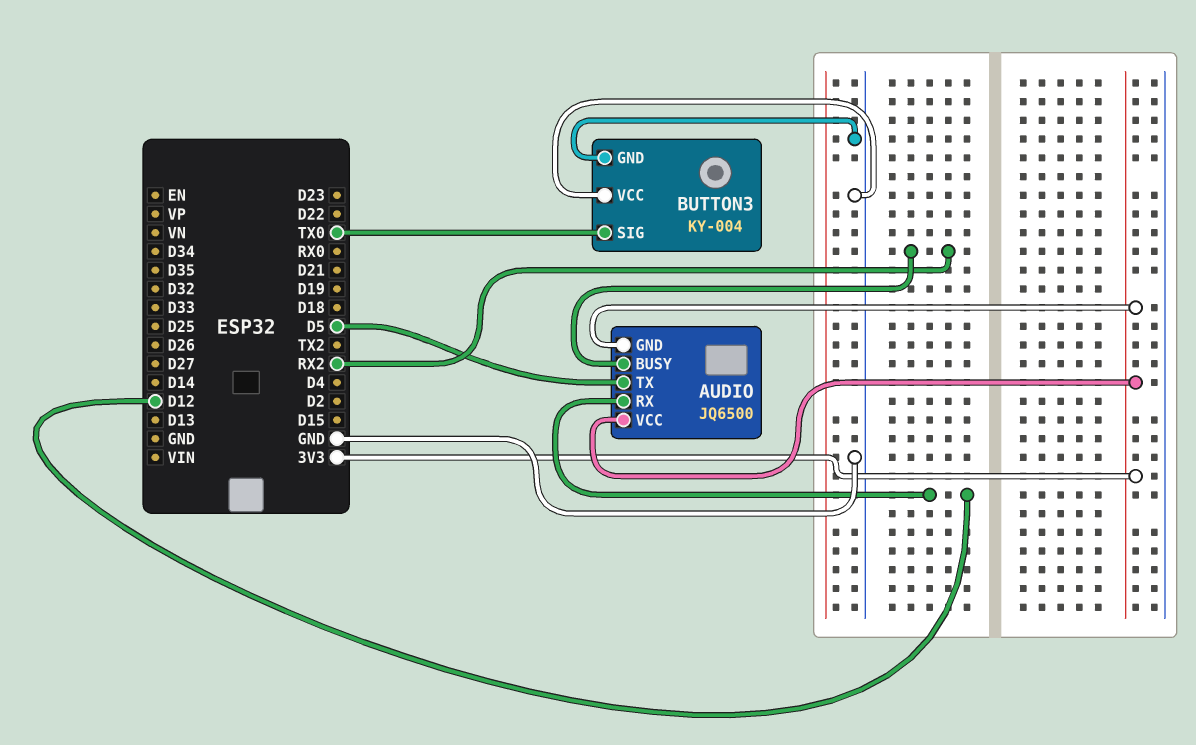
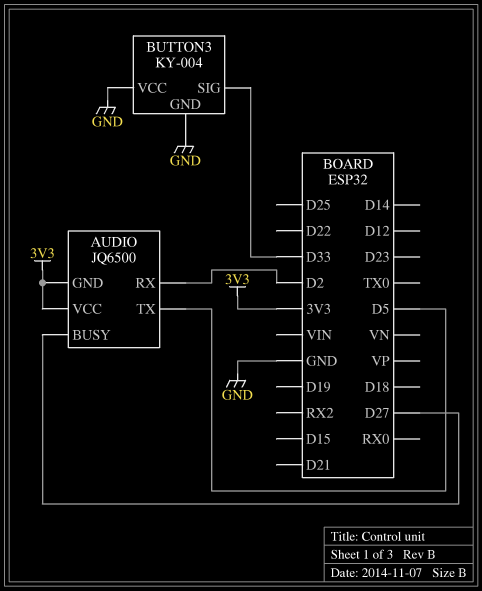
AUDIO pin BUSY: RX2 -> D27
AUDIO pin RX: D12 -> D2
BUTTON3 pin SIG: TX0 -> D33

